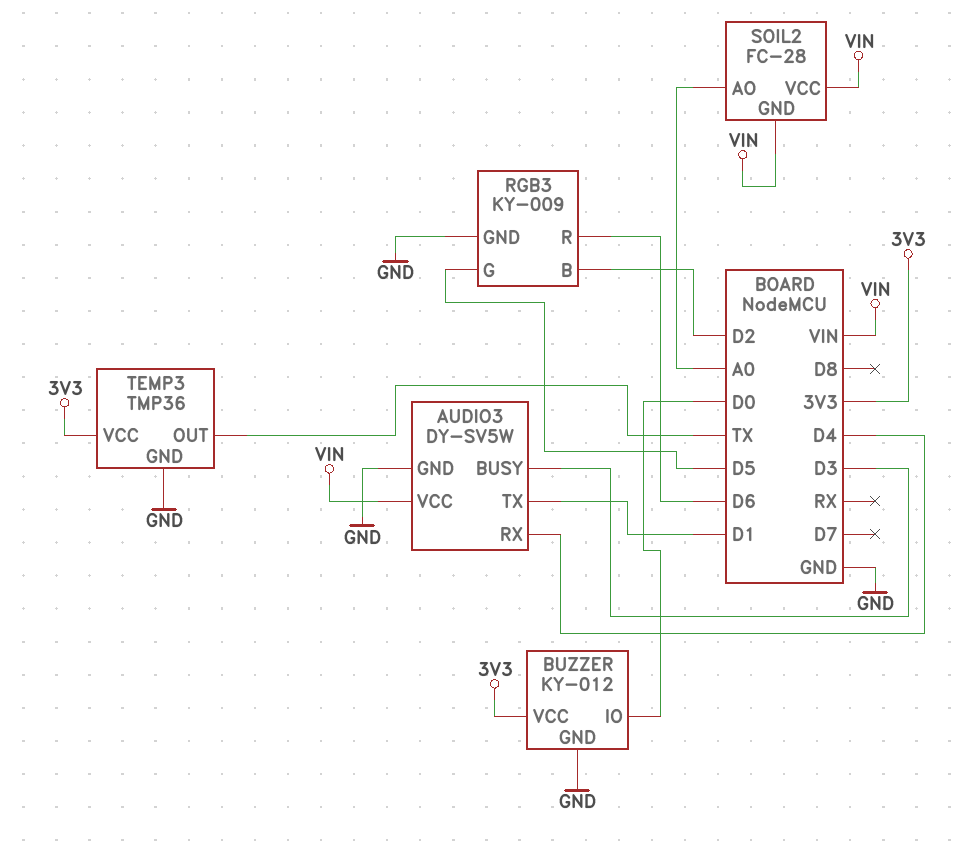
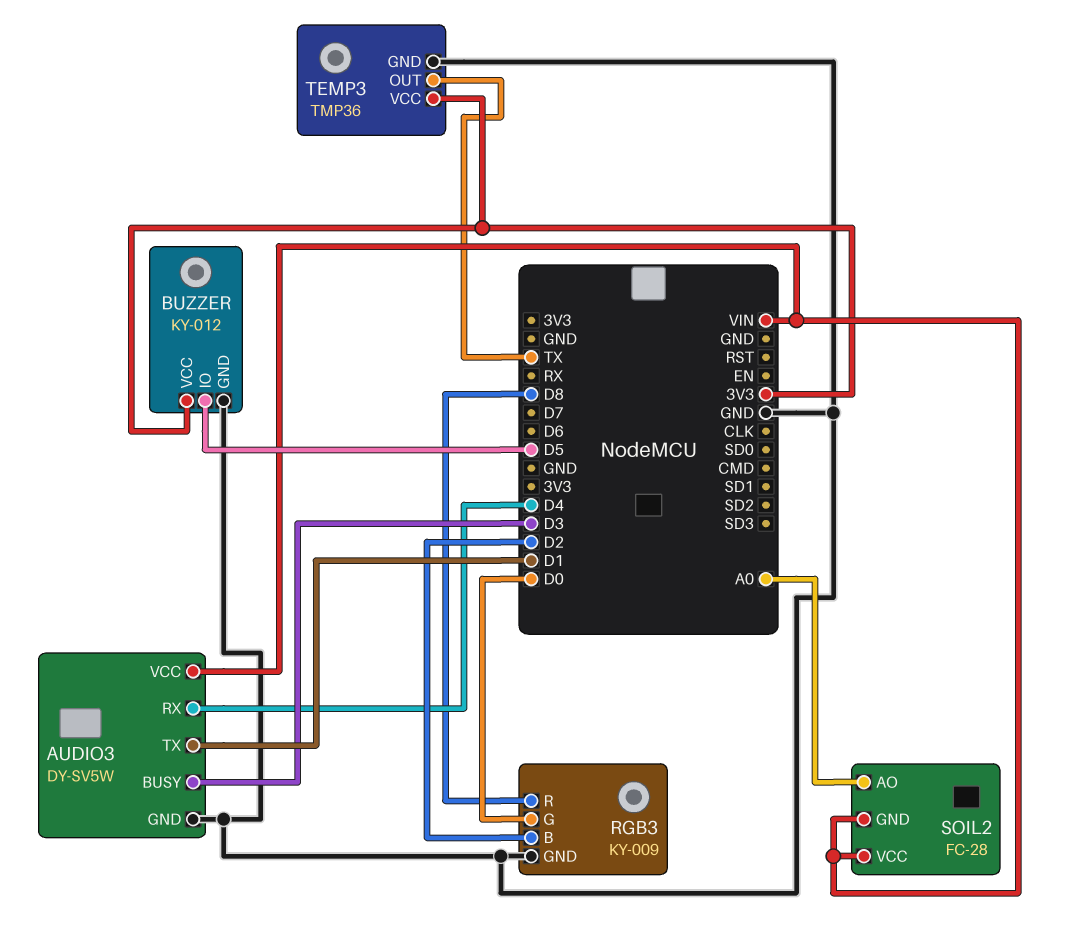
BUZZER pin IO: D0 -> D5
RGB3 pin G: D5 -> D0
RGB3 pin R: D6 -> D8

